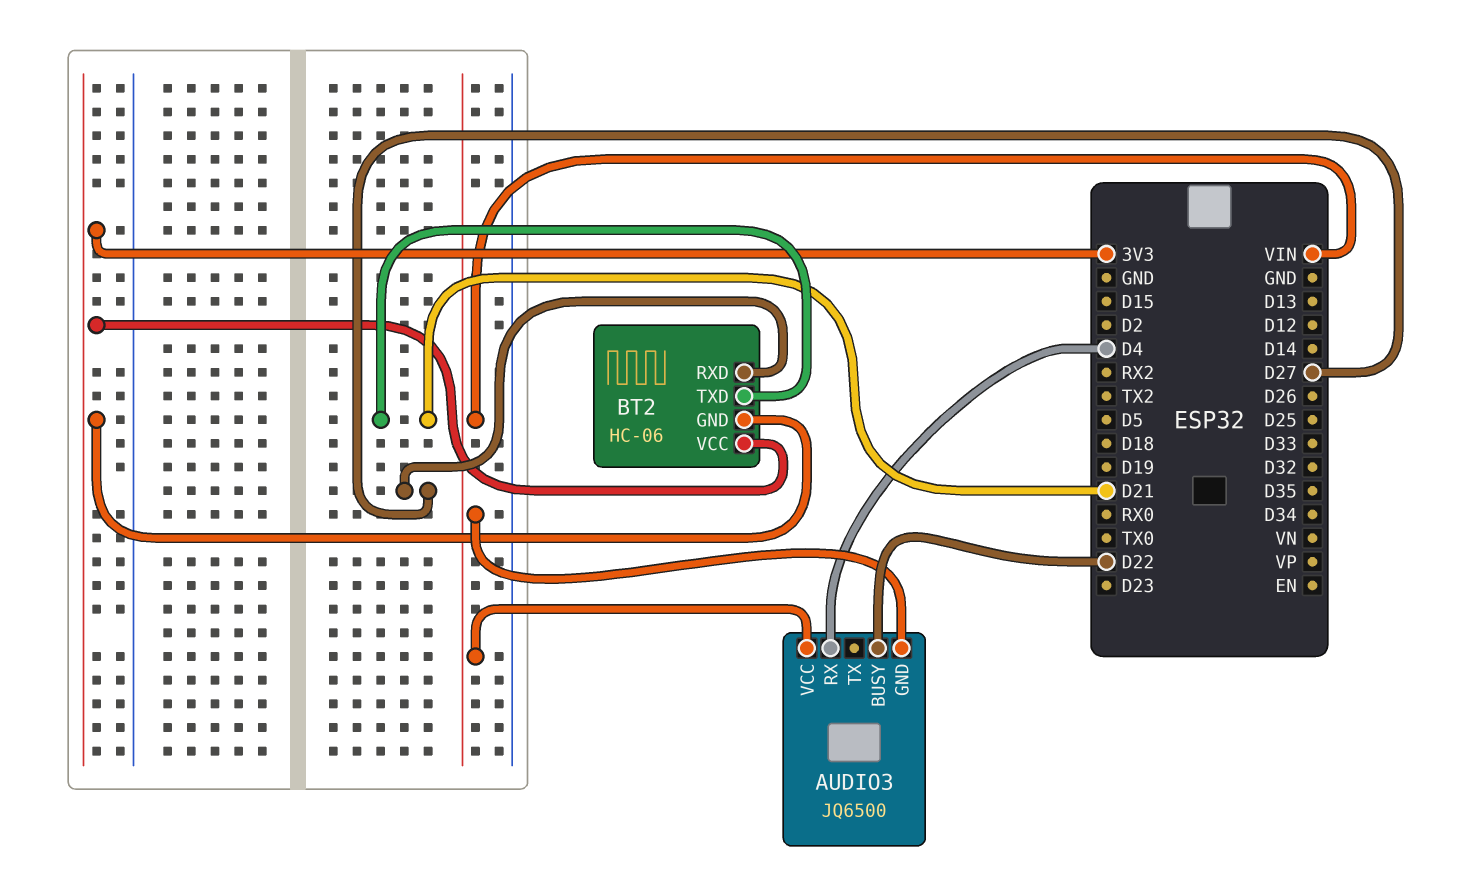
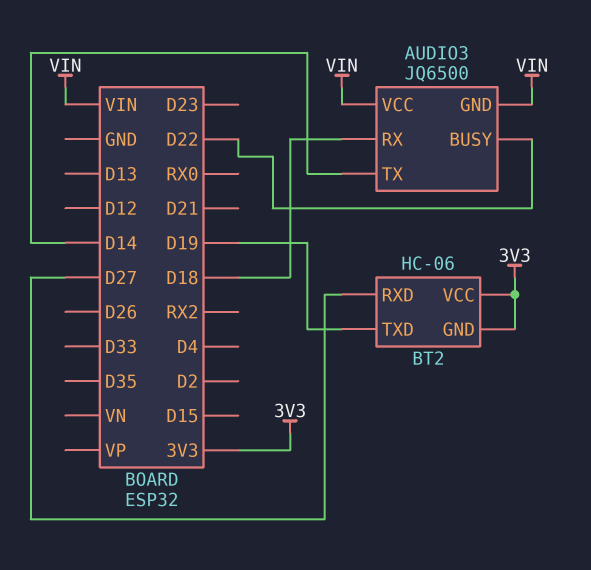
AUDIO3 pin RX: D4 -> D18
AUDIO3 pin TX: none -> D14
BT2 pin TXD: D21 -> D19

